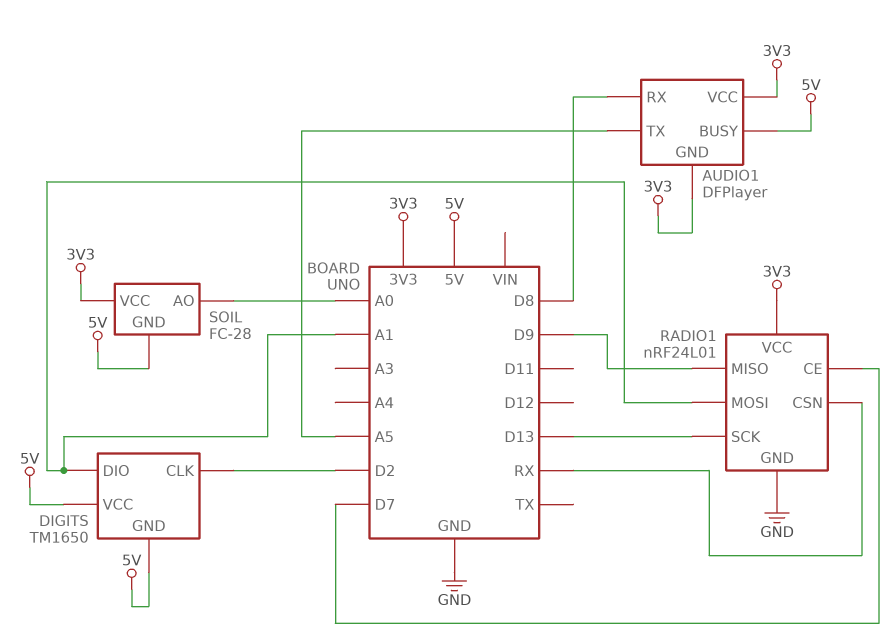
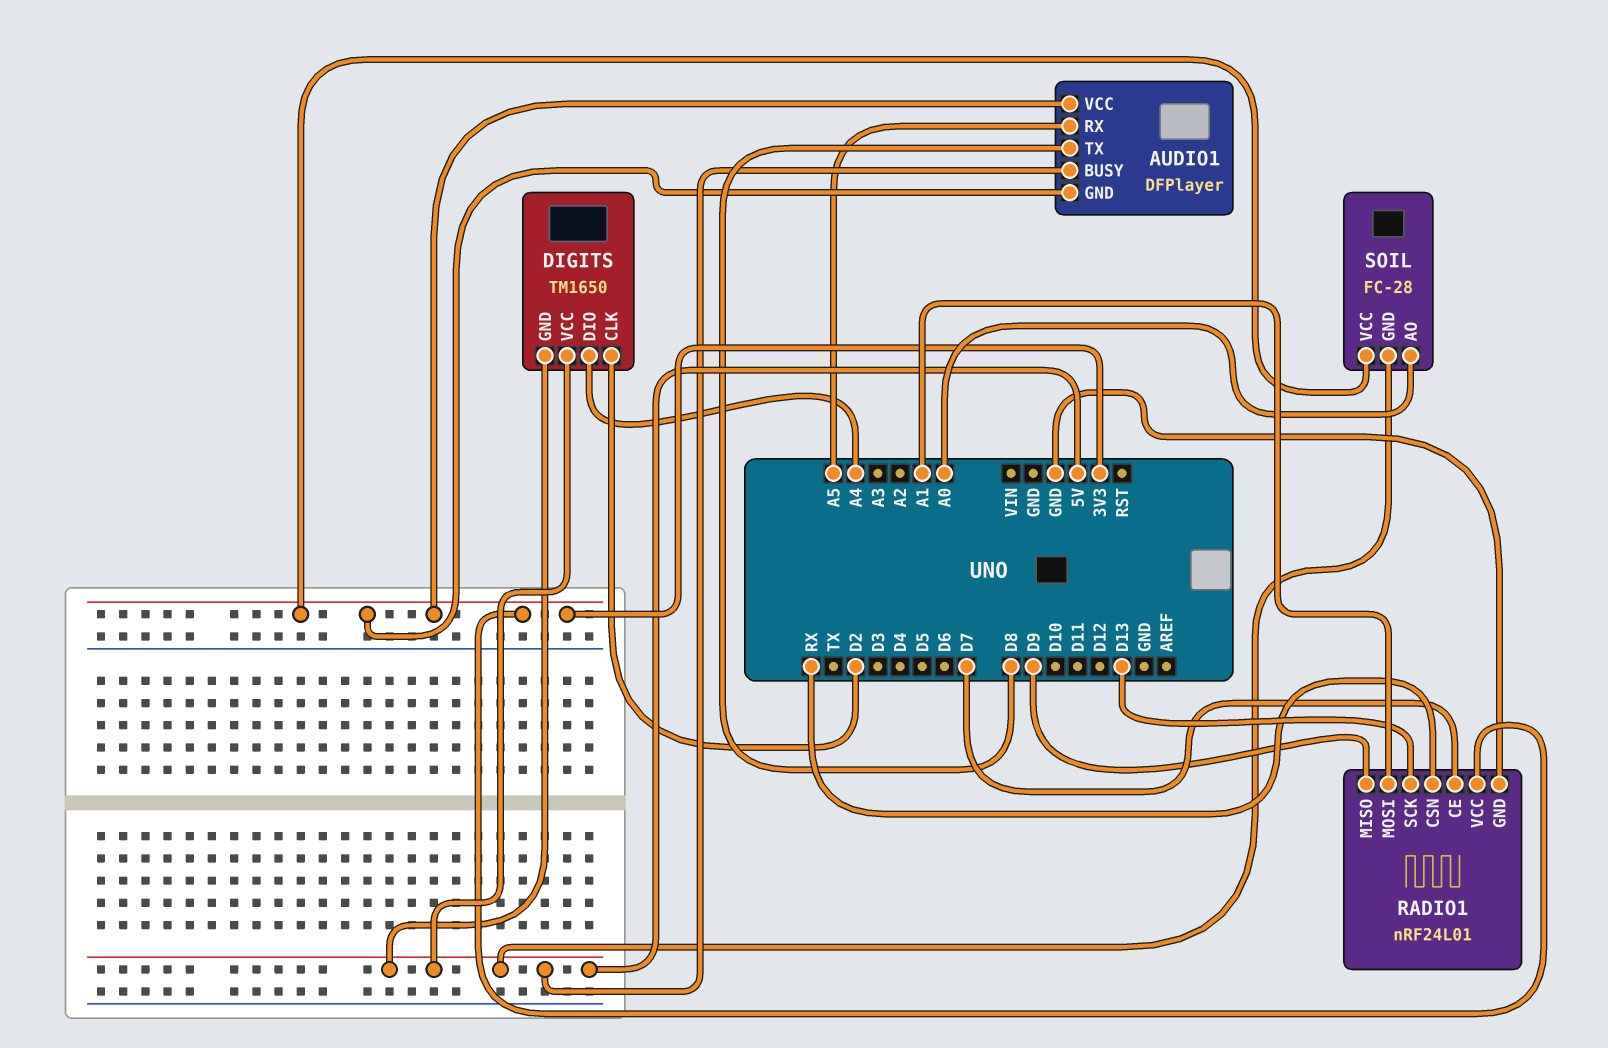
AUDIO1 pin RX: D8 -> A5
AUDIO1 pin TX: A5 -> D8
DIGITS pin DIO: A1 -> A4

